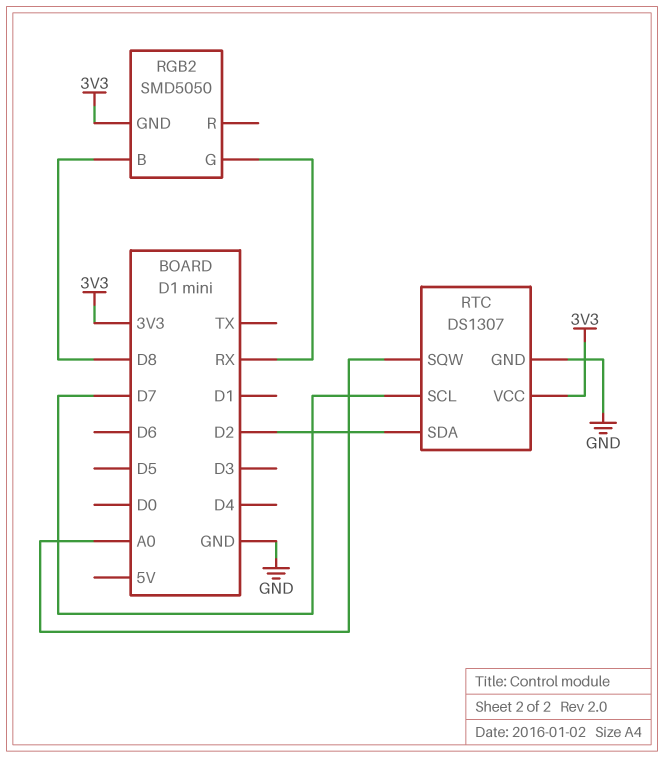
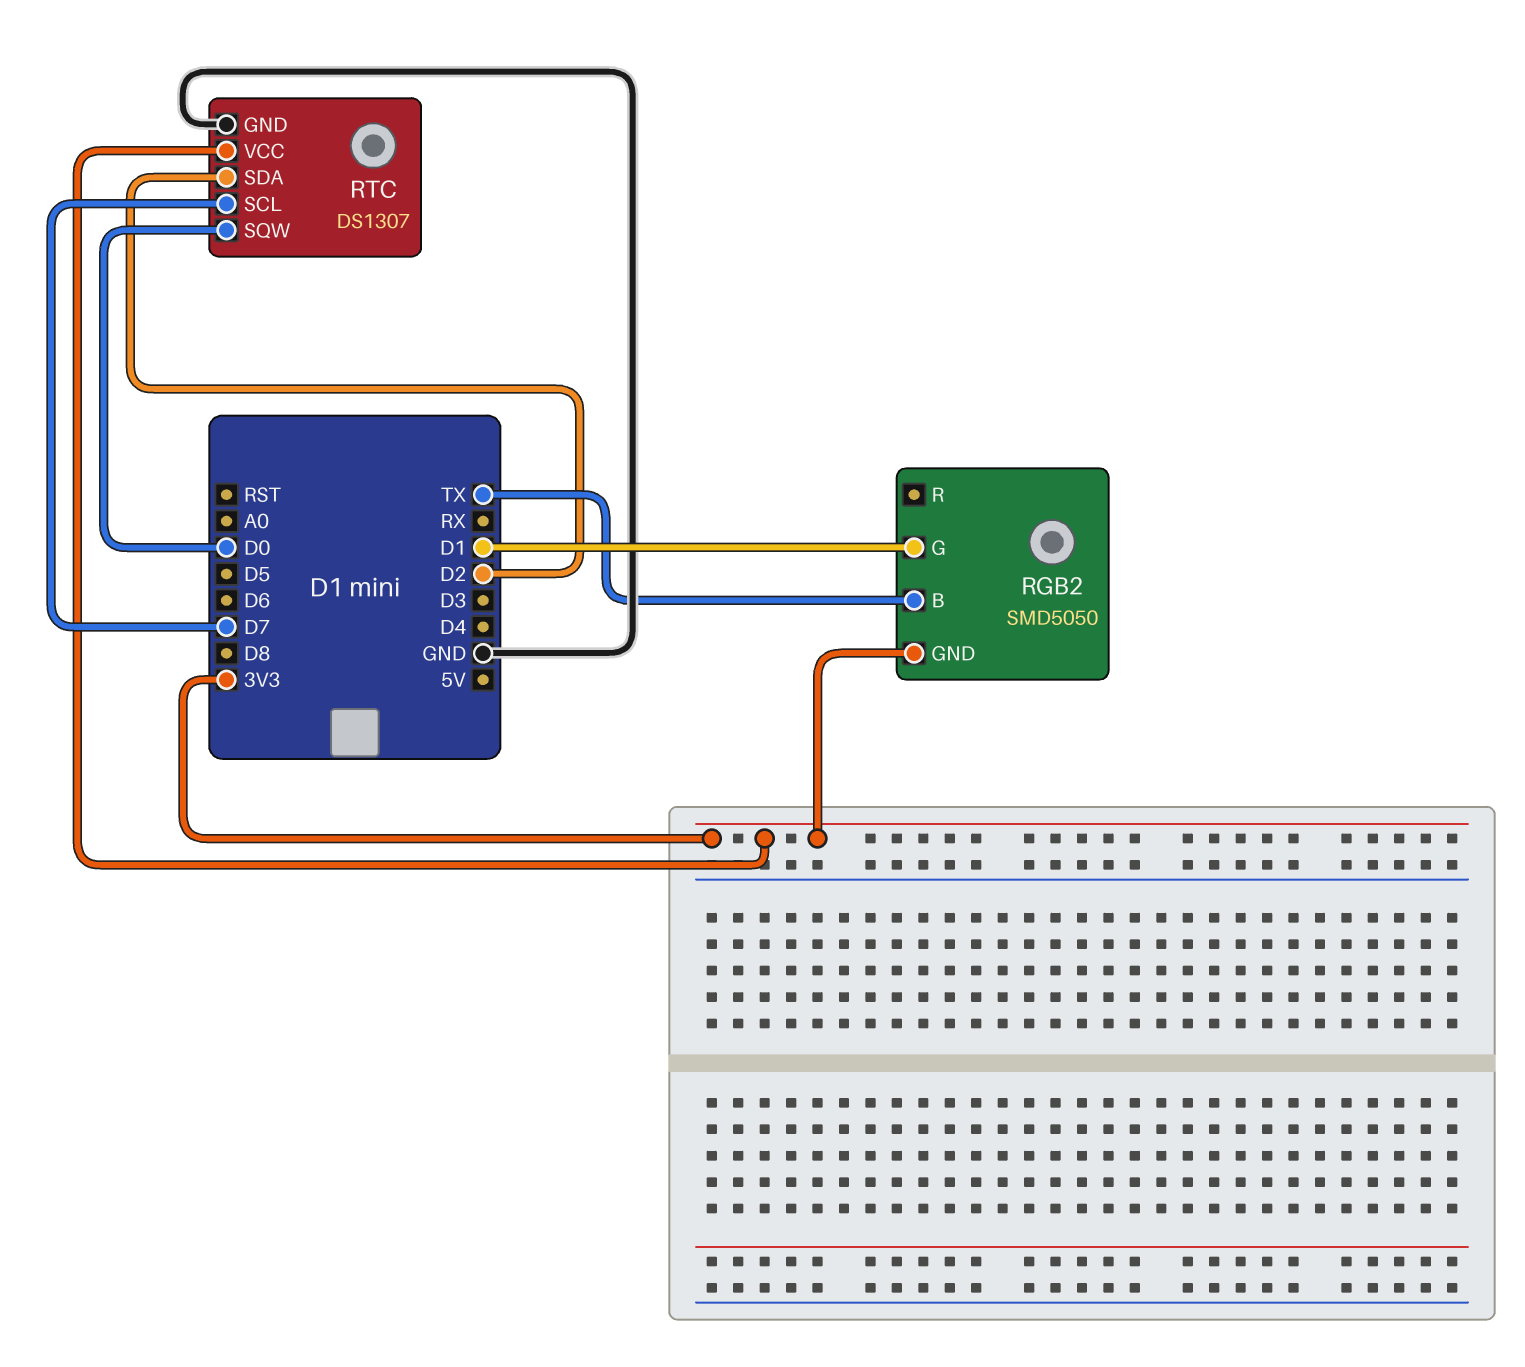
RGB2 pin B: D8 -> TX
RGB2 pin G: RX -> D1
RTC pin SQW: A0 -> D0

